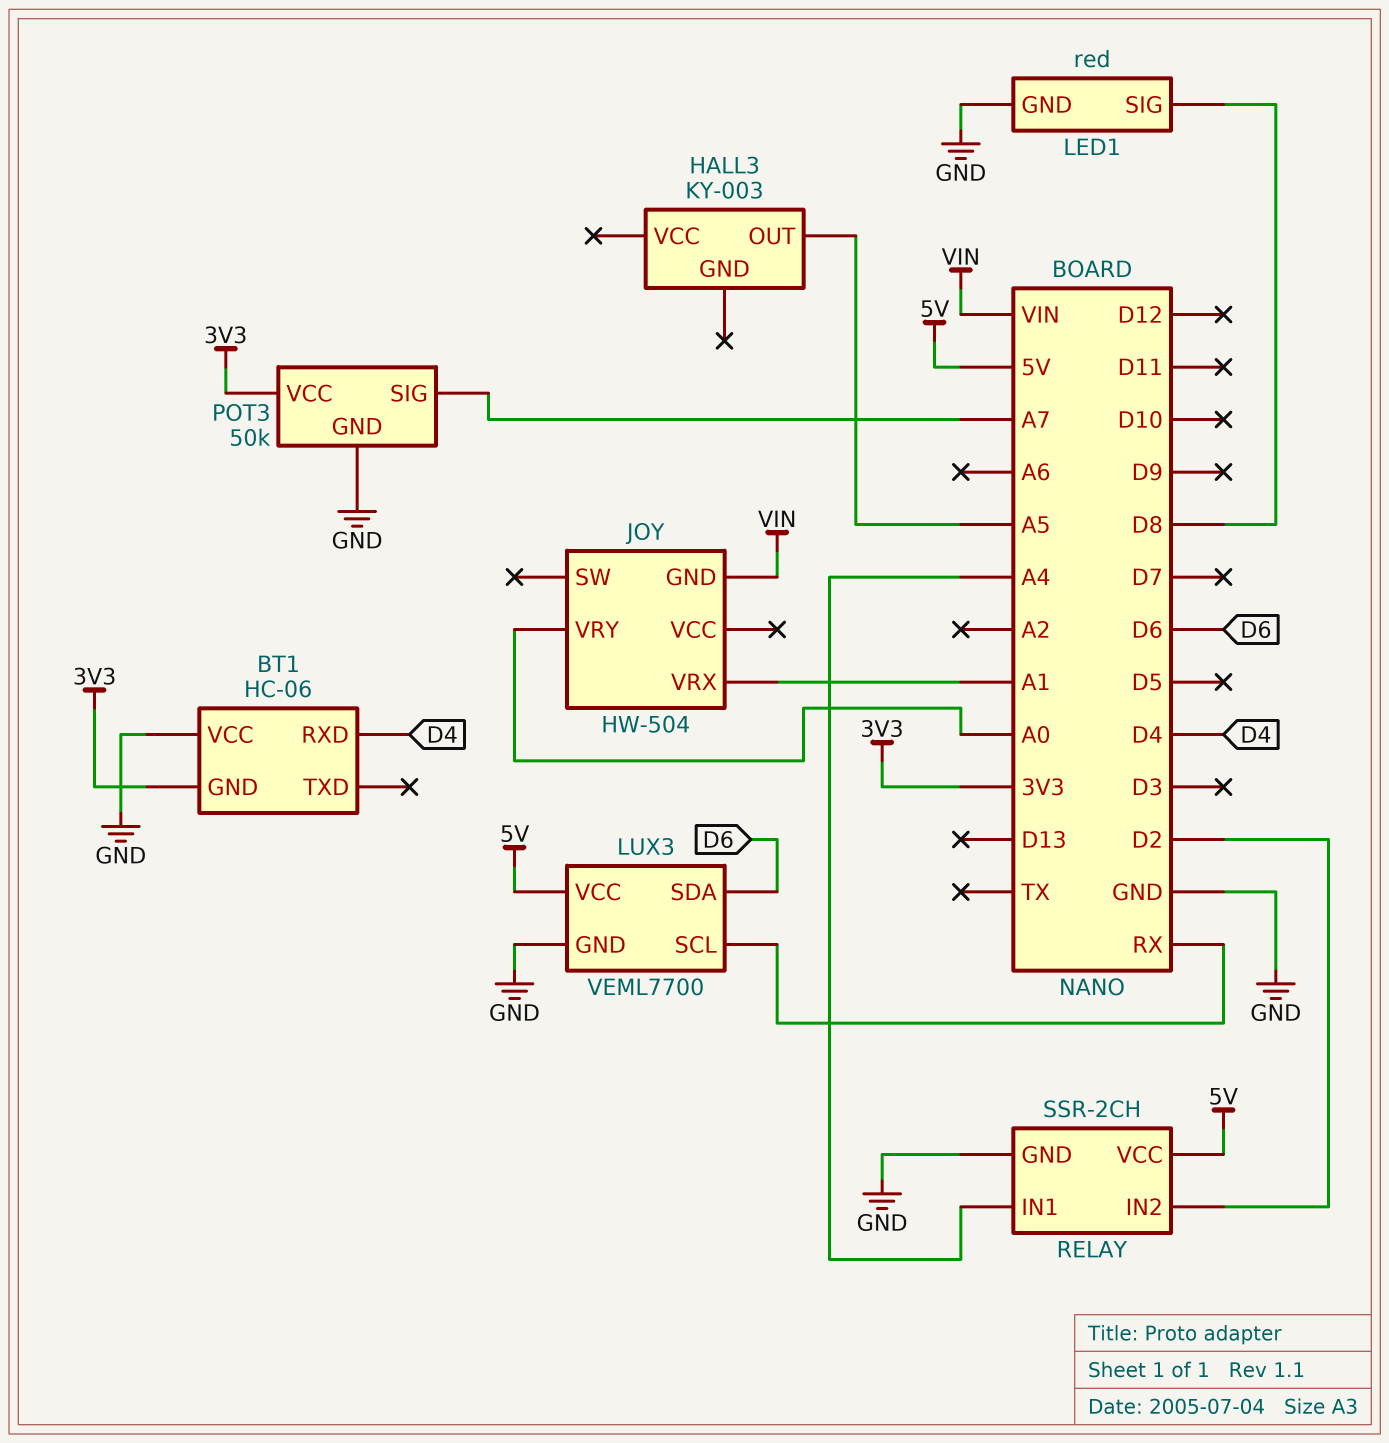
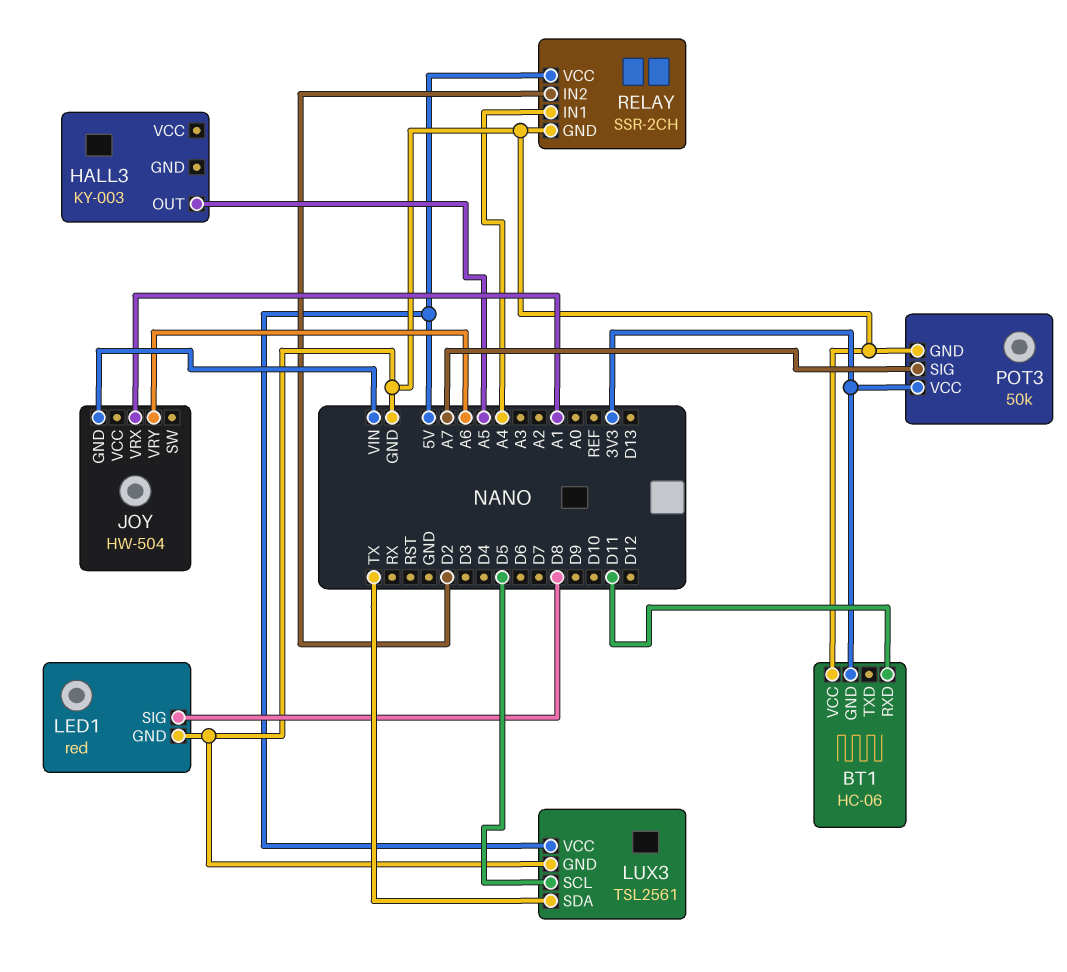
BT1 pin RXD: D4 -> D11
JOY pin VRY: A0 -> A6
LUX3: VEML7700 -> TSL2561
LUX3 pin SCL: RX -> D5
LUX3 pin SDA: D6 -> TX

